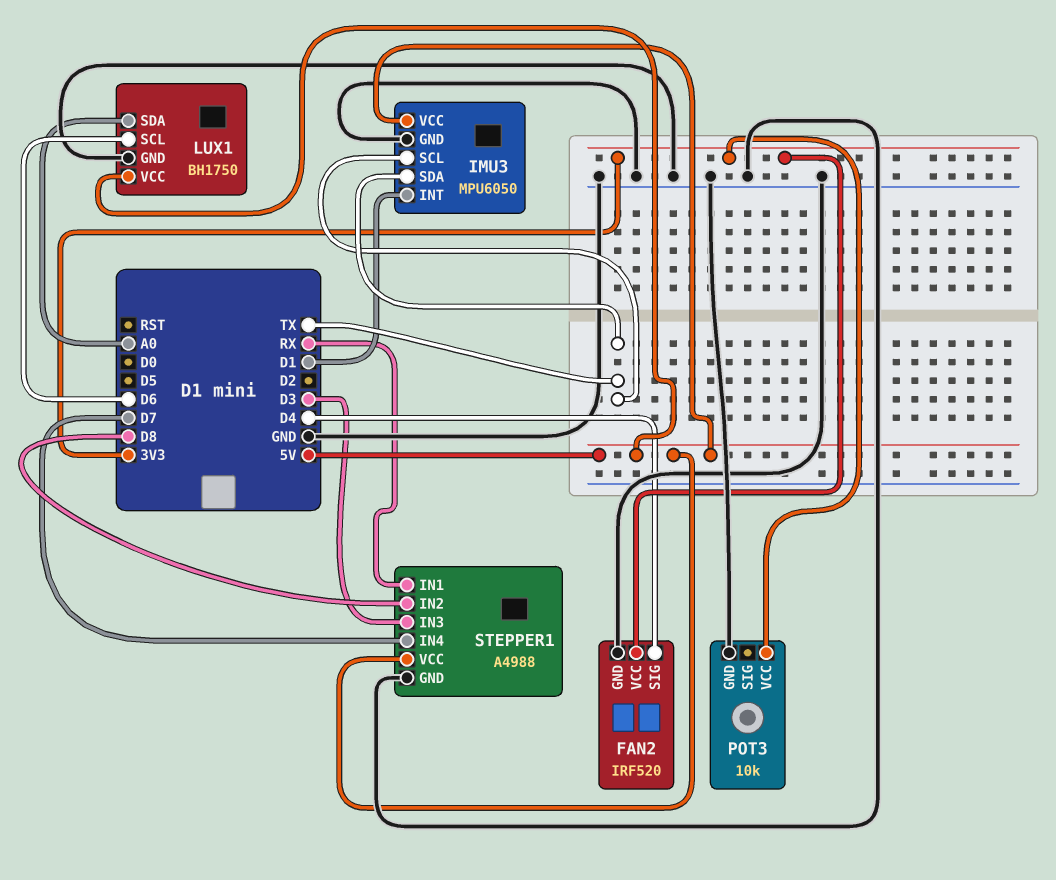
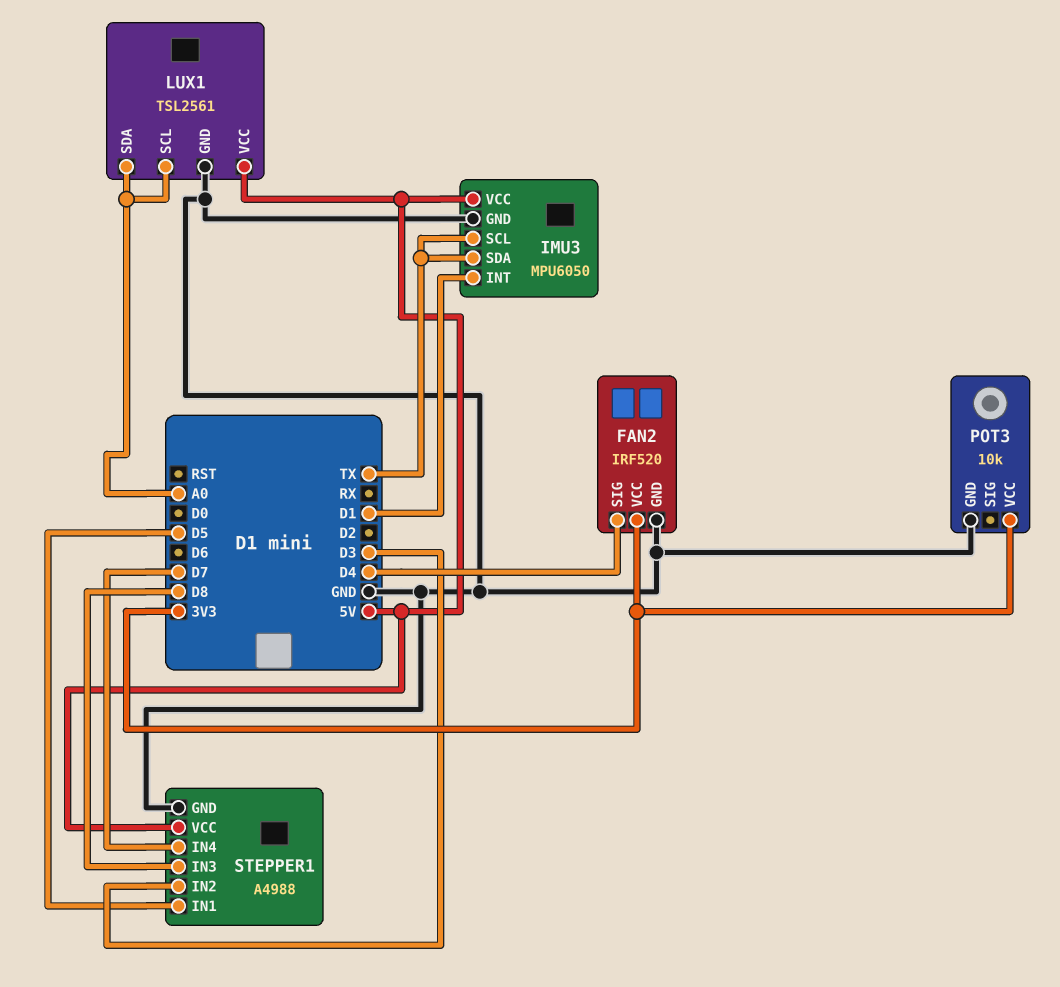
LUX1: BH1750 -> TSL2561
LUX1 pin SCL: D6 -> A0
STEPPER1 pin IN1: RX -> D5
STEPPER1 pin IN2: D8 -> D3
STEPPER1 pin IN3: D3 -> D8

